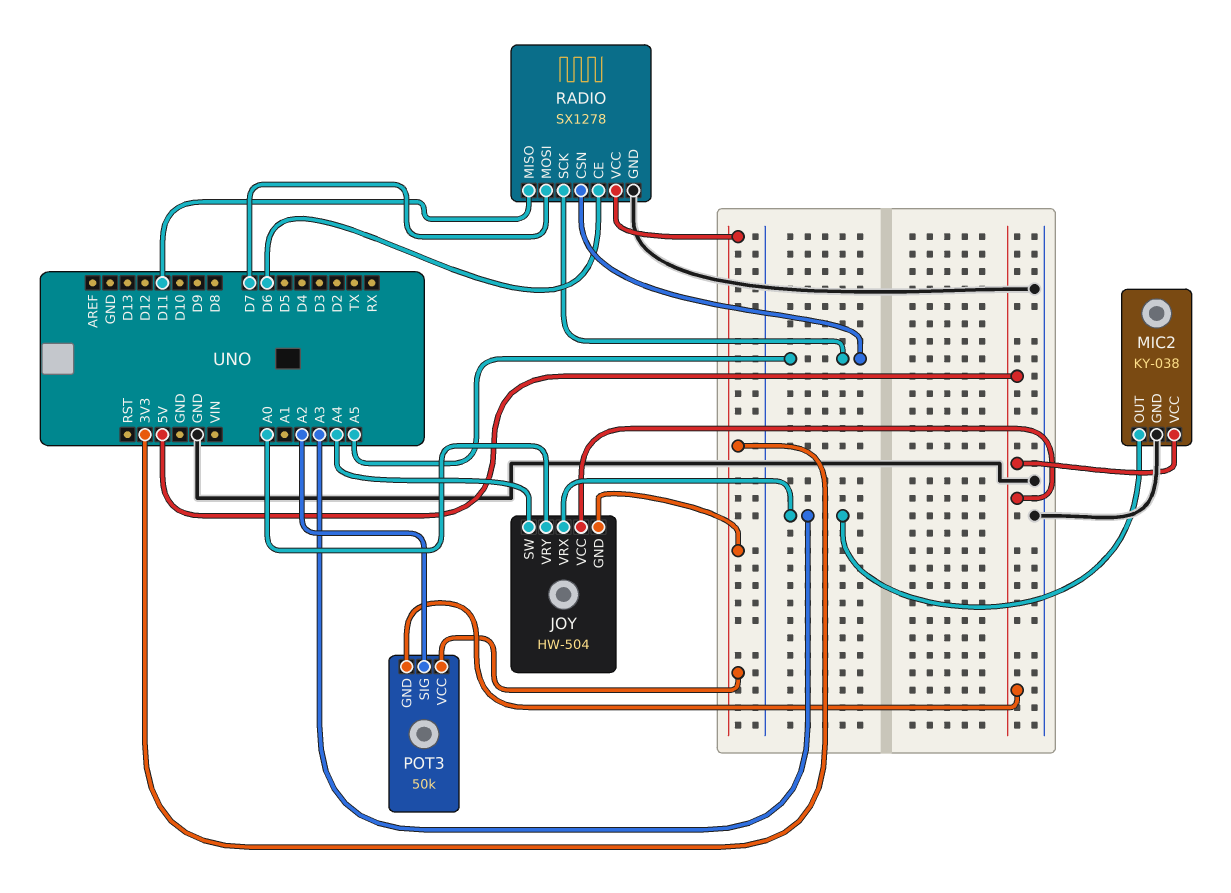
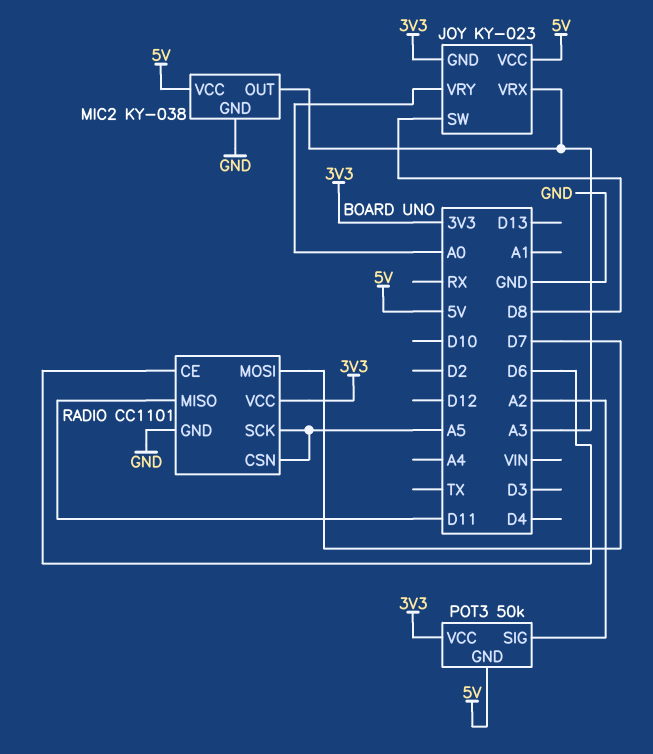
JOY: HW-504 -> KY-023
JOY pin SW: A4 -> D8
RADIO: SX1278 -> CC1101

